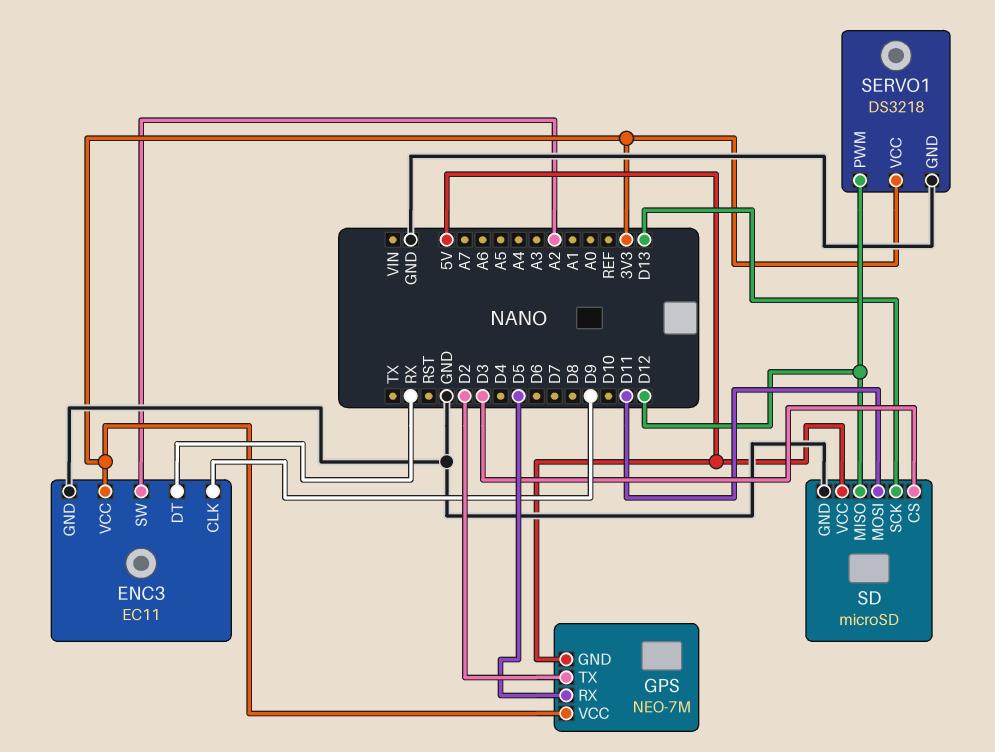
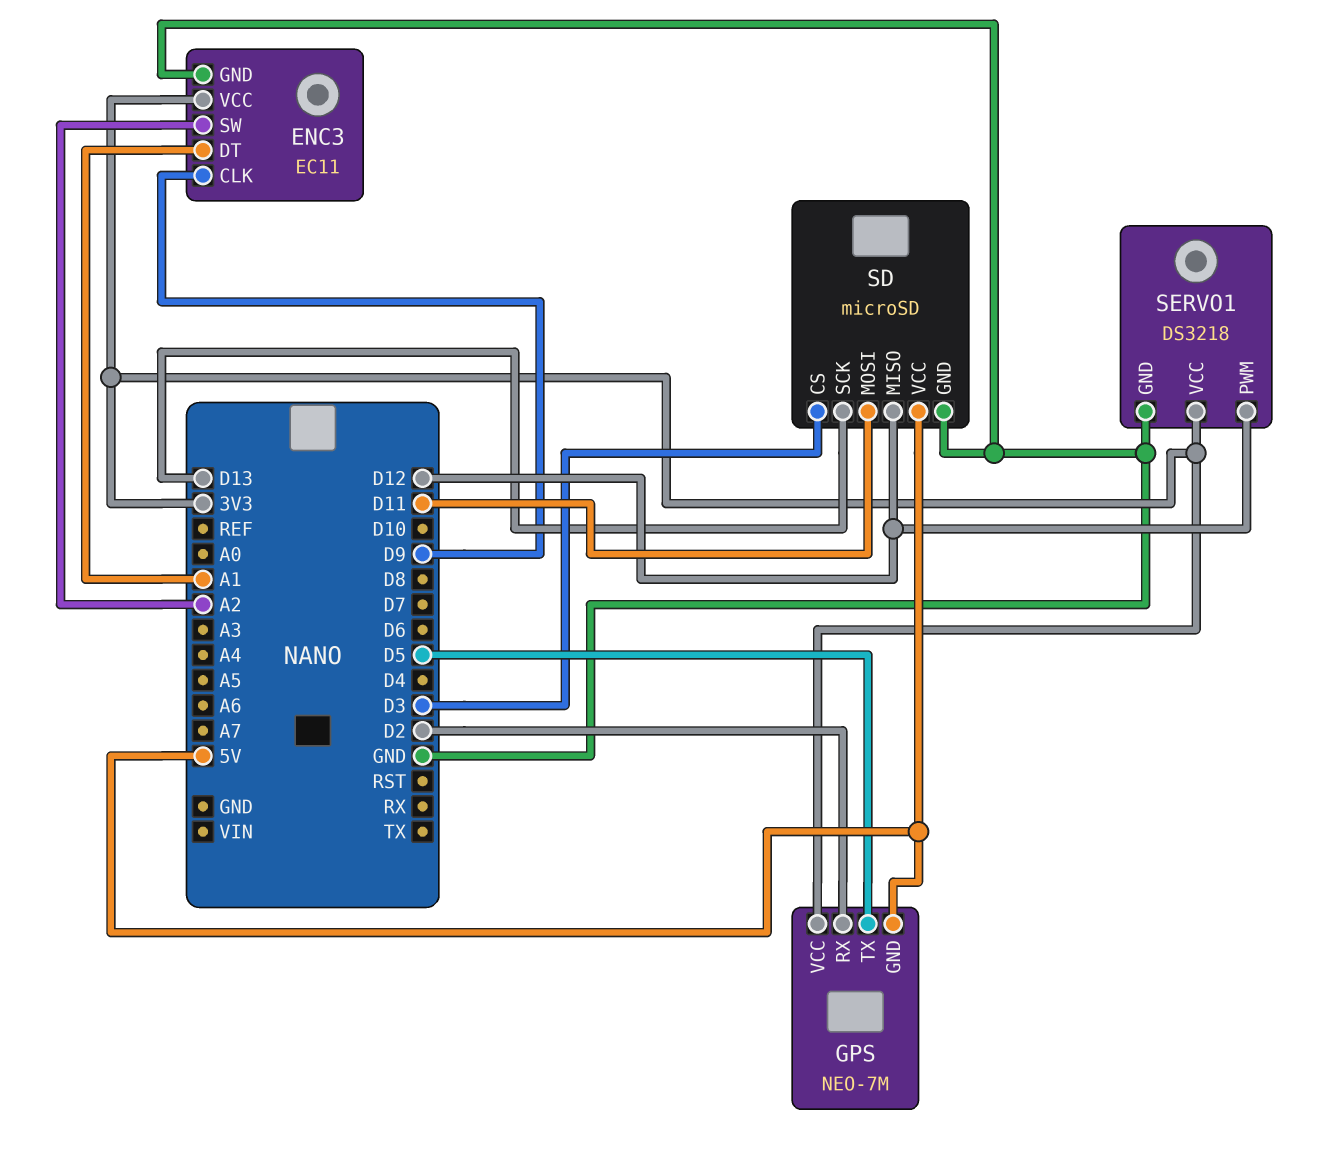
ENC3 pin DT: RX -> A1
GPS pin RX: D5 -> D2
GPS pin TX: D2 -> D5

